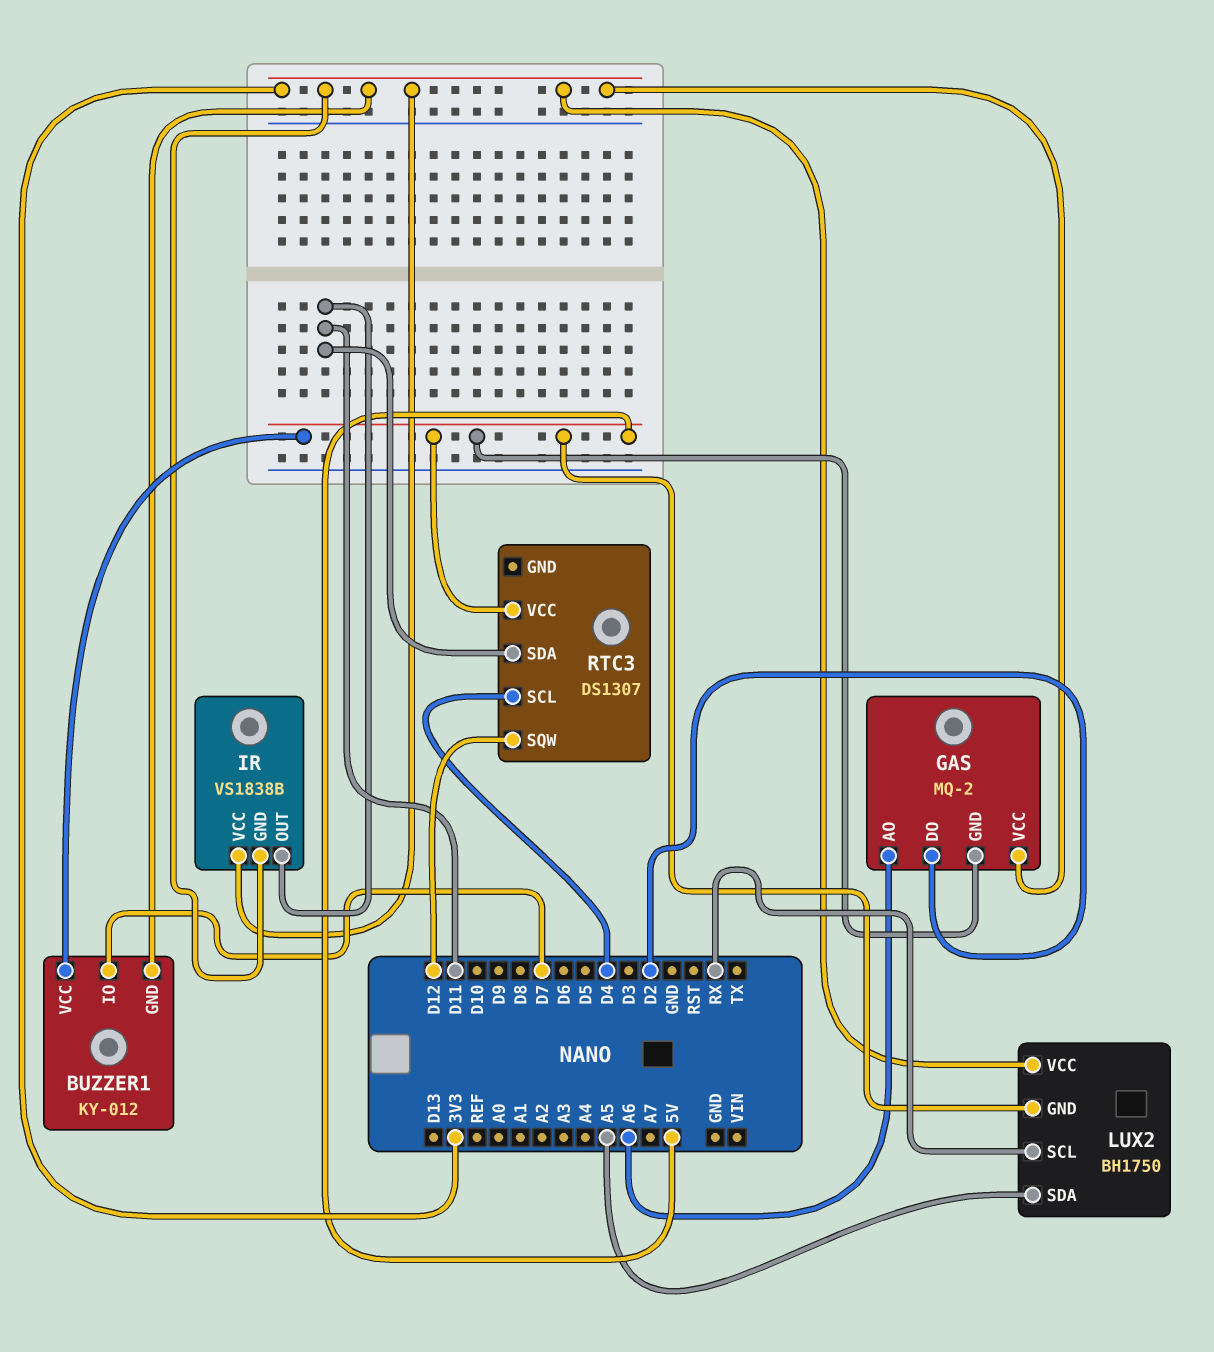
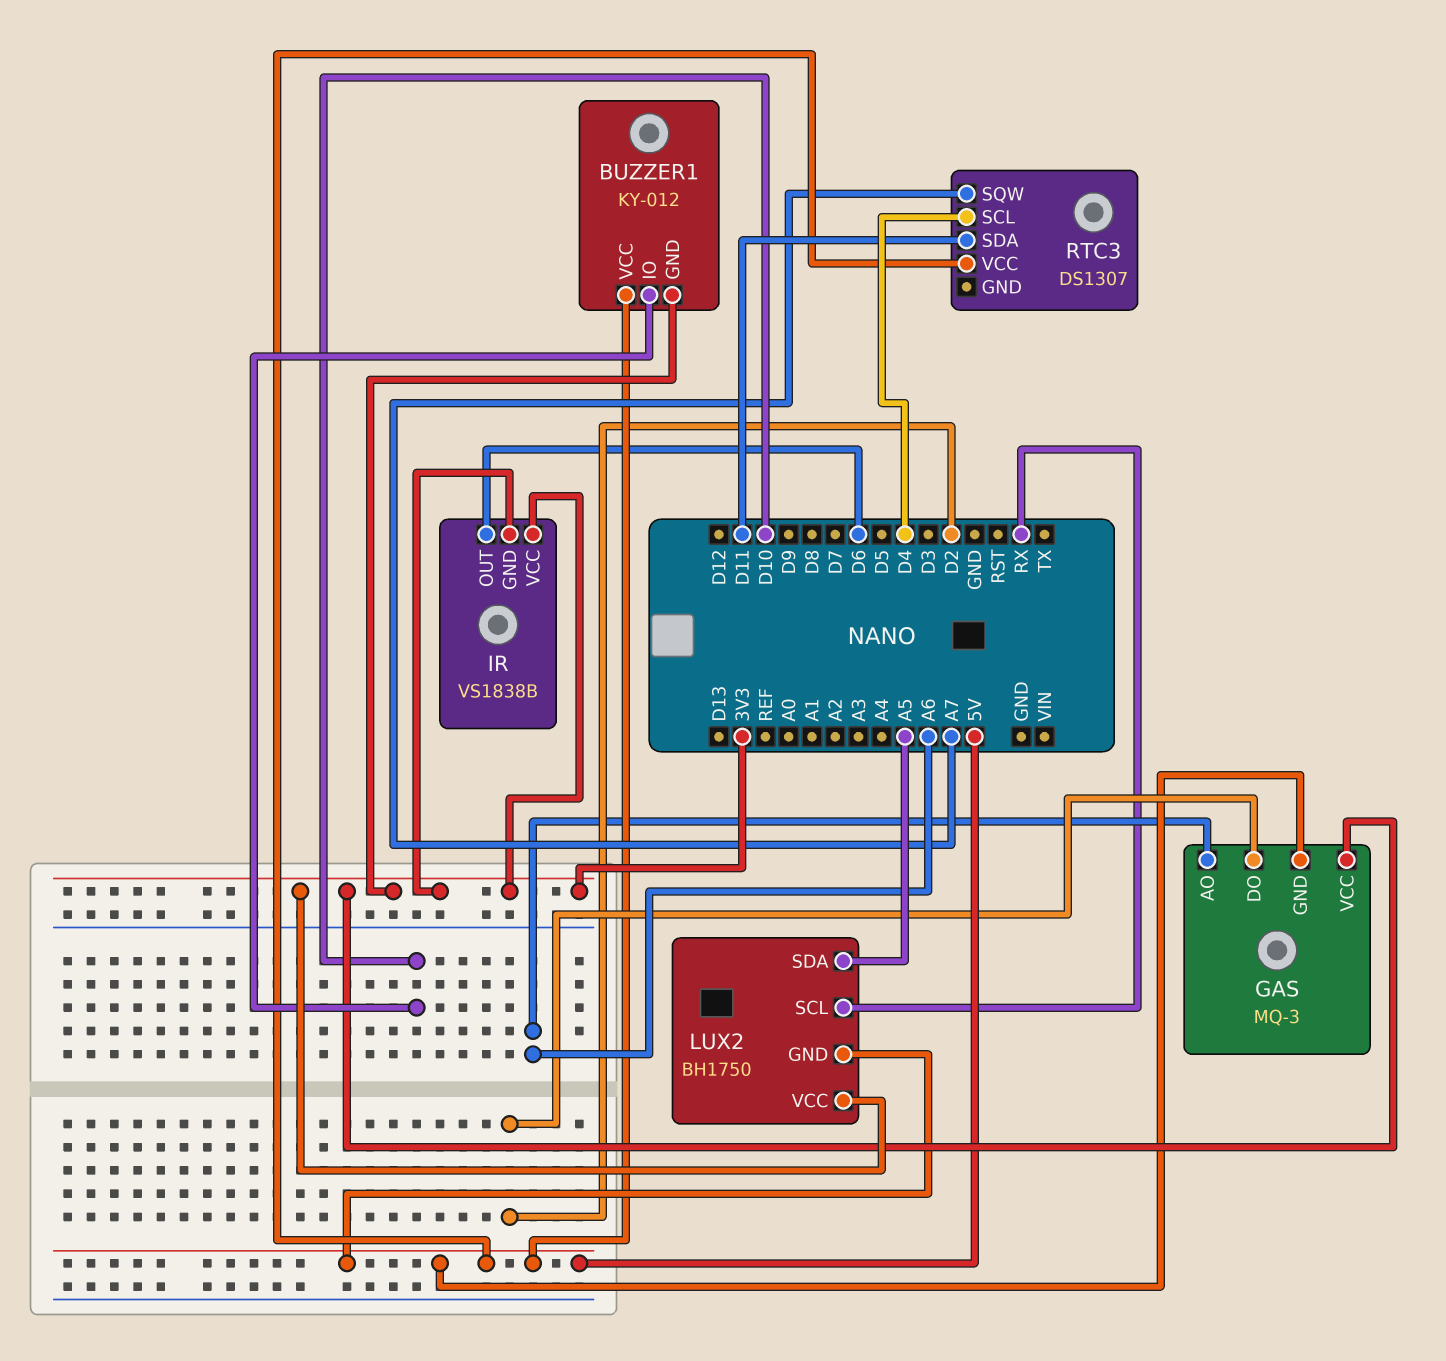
BUZZER1 pin IO: D7 -> D10
GAS: MQ-2 -> MQ-3
IR pin OUT: D11 -> D6
RTC3 pin SQW: D12 -> A7

